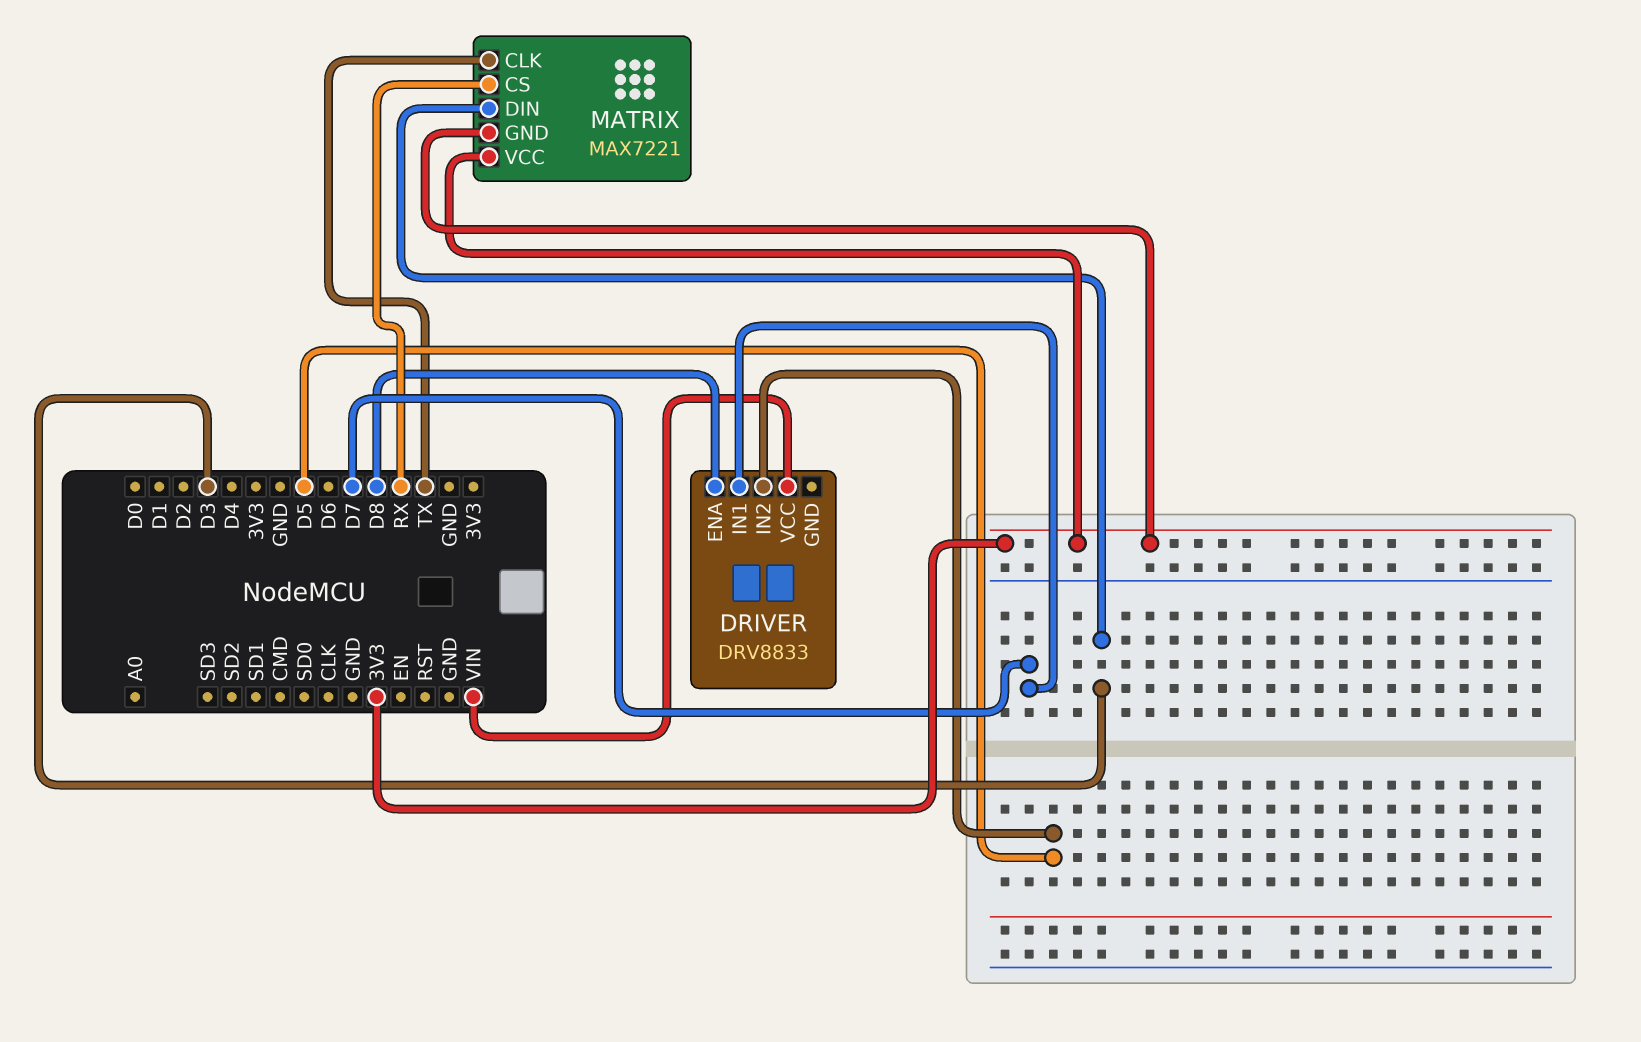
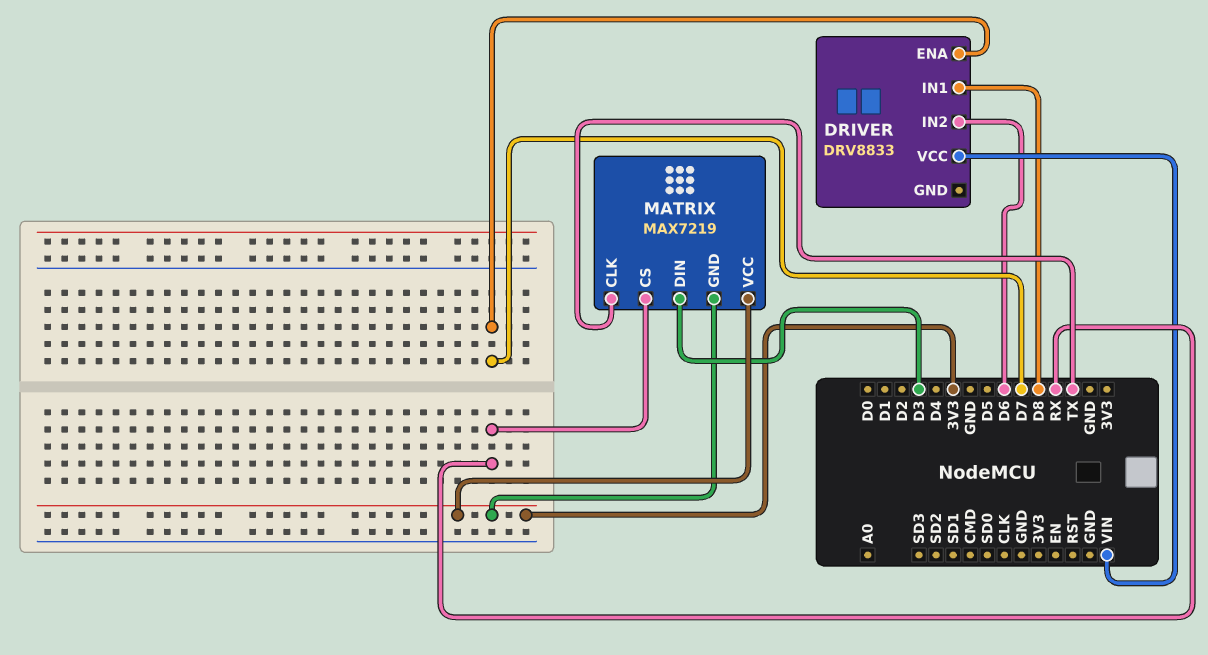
DRIVER pin ENA: D8 -> D7
DRIVER pin IN1: D7 -> D8
DRIVER pin IN2: D5 -> D6
MATRIX: MAX7221 -> MAX7219

